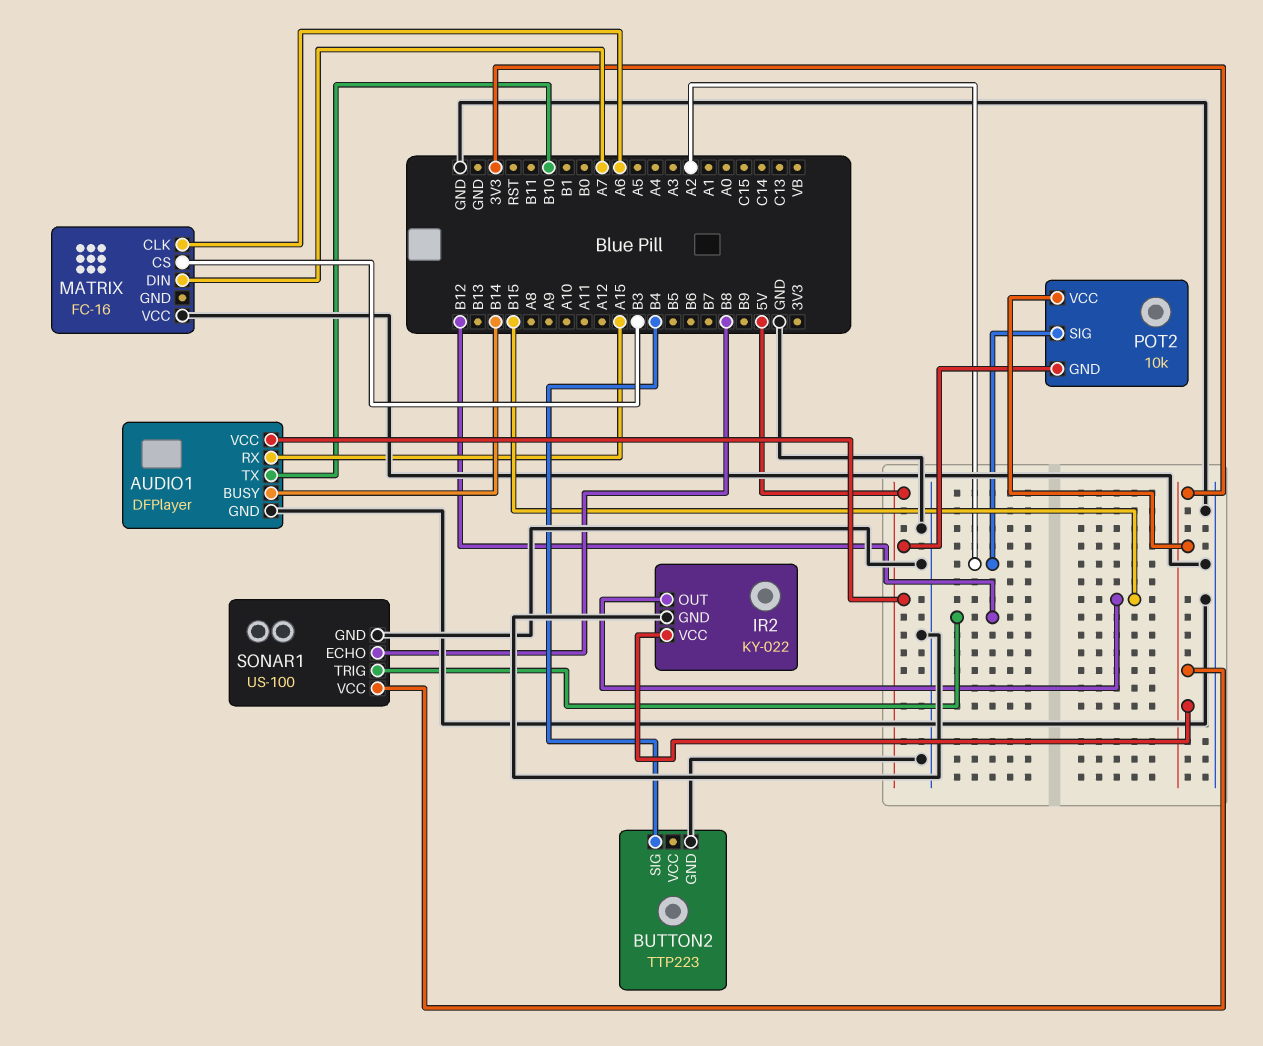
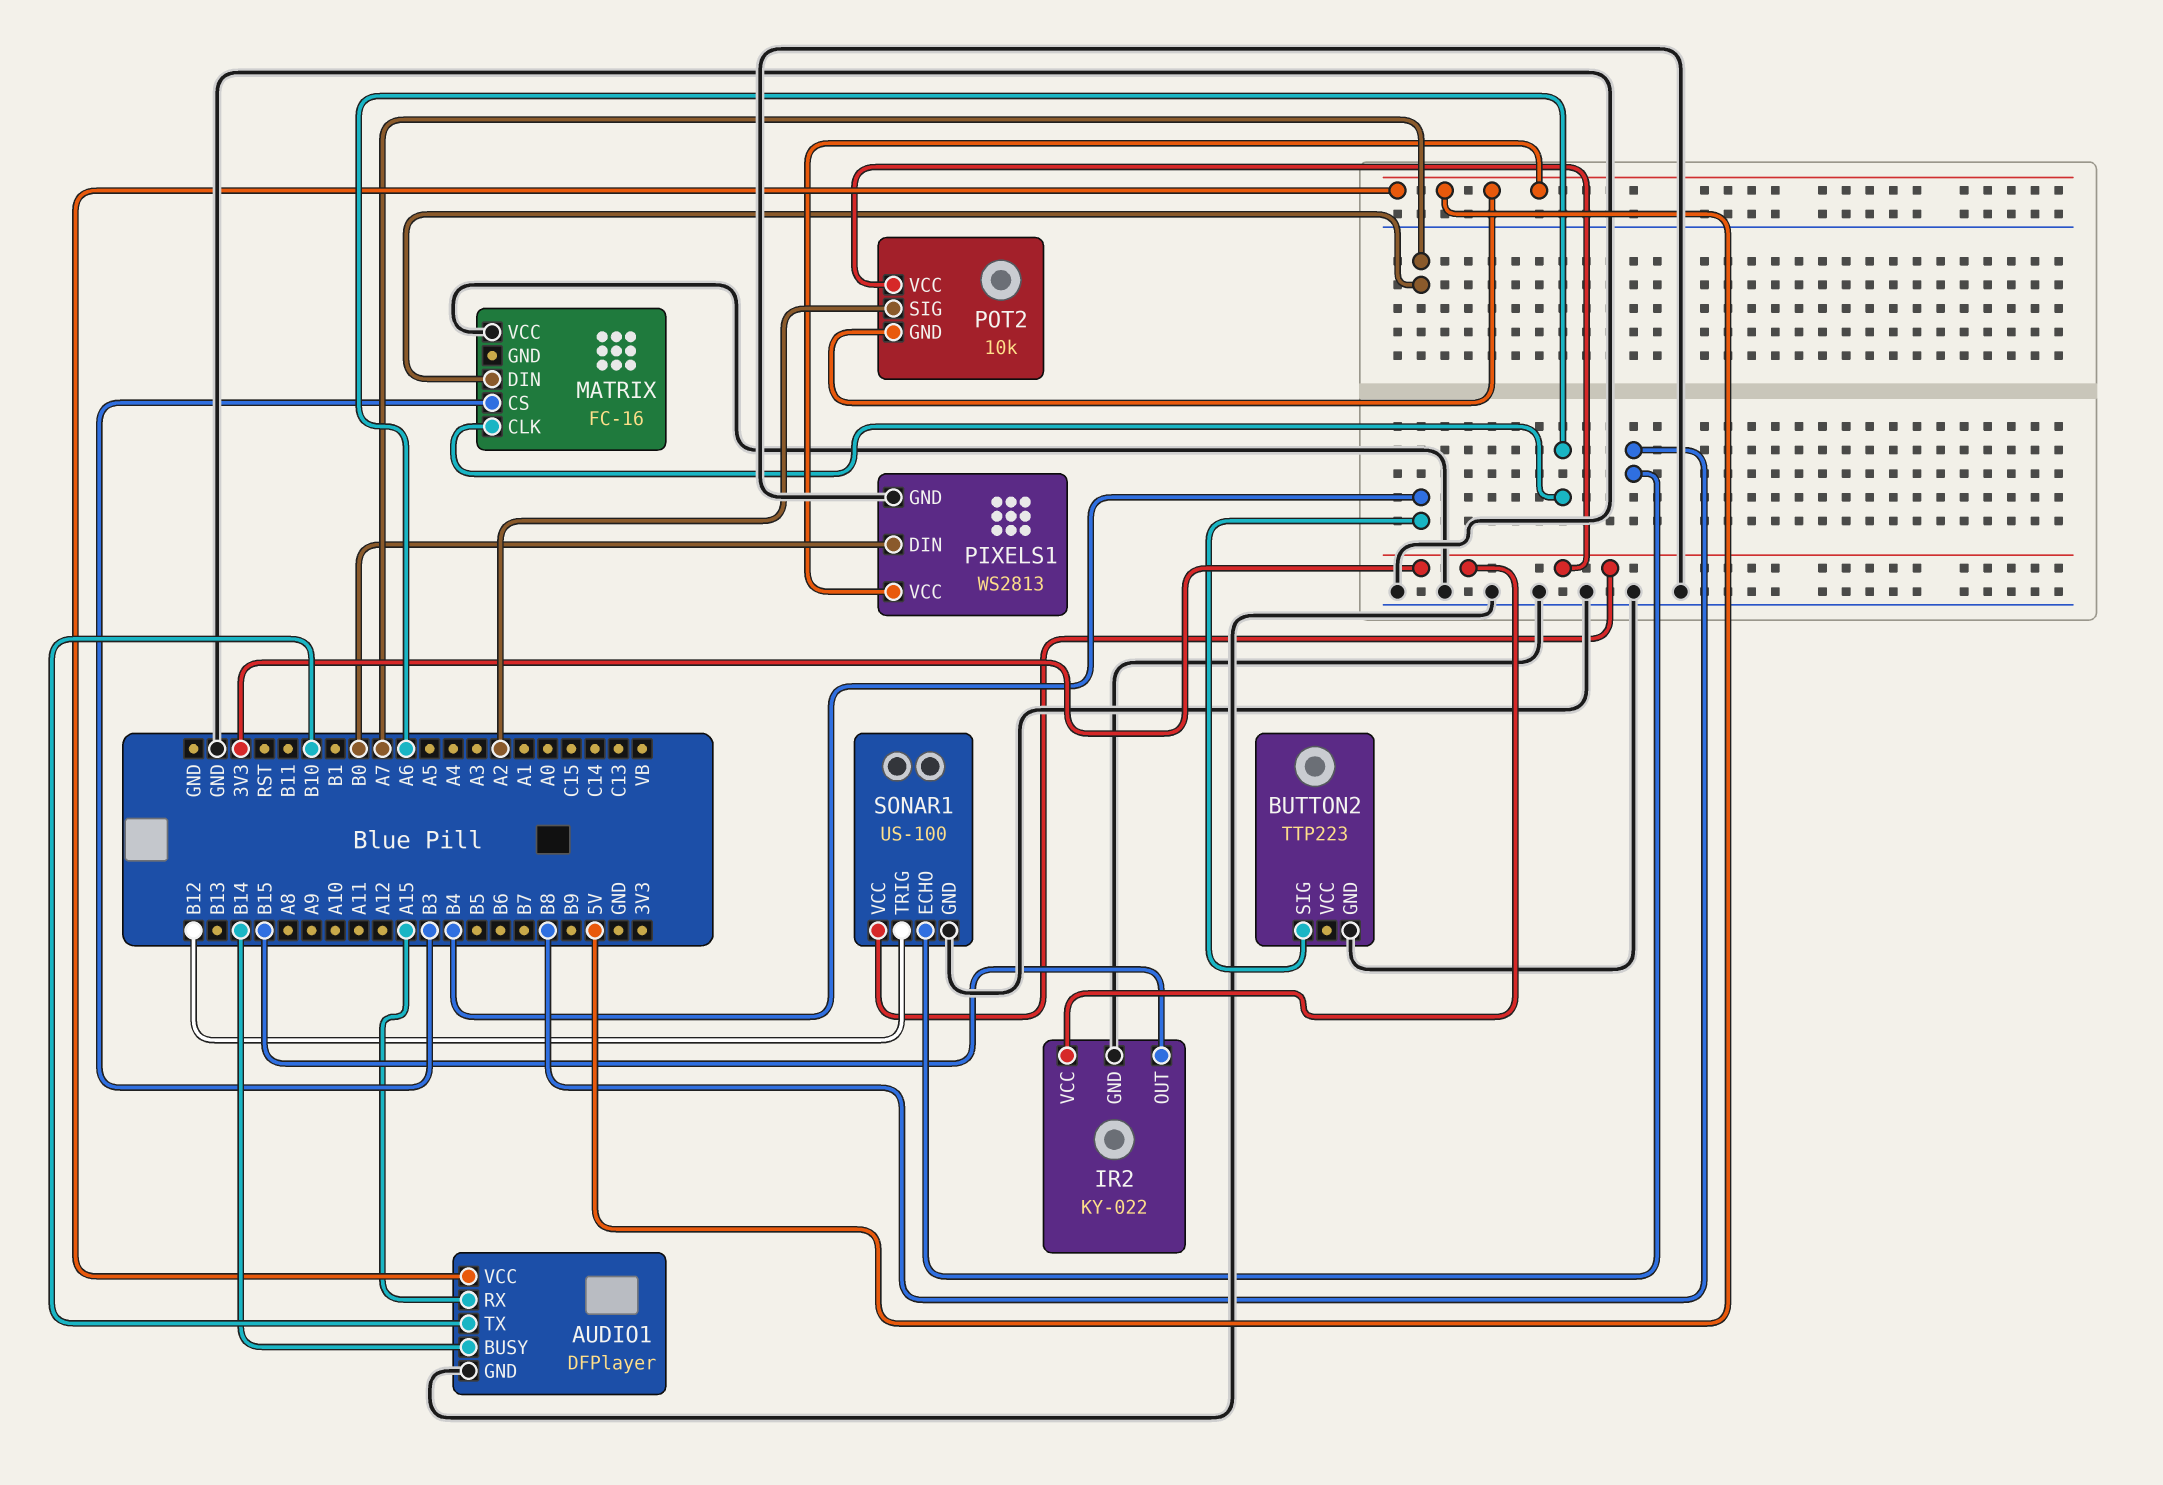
PIXELS1: none -> WS2813
PIXELS1 pin DIN: none -> B0
PIXELS1 pin GND: none -> GND
PIXELS1 pin VCC: none -> 5V

